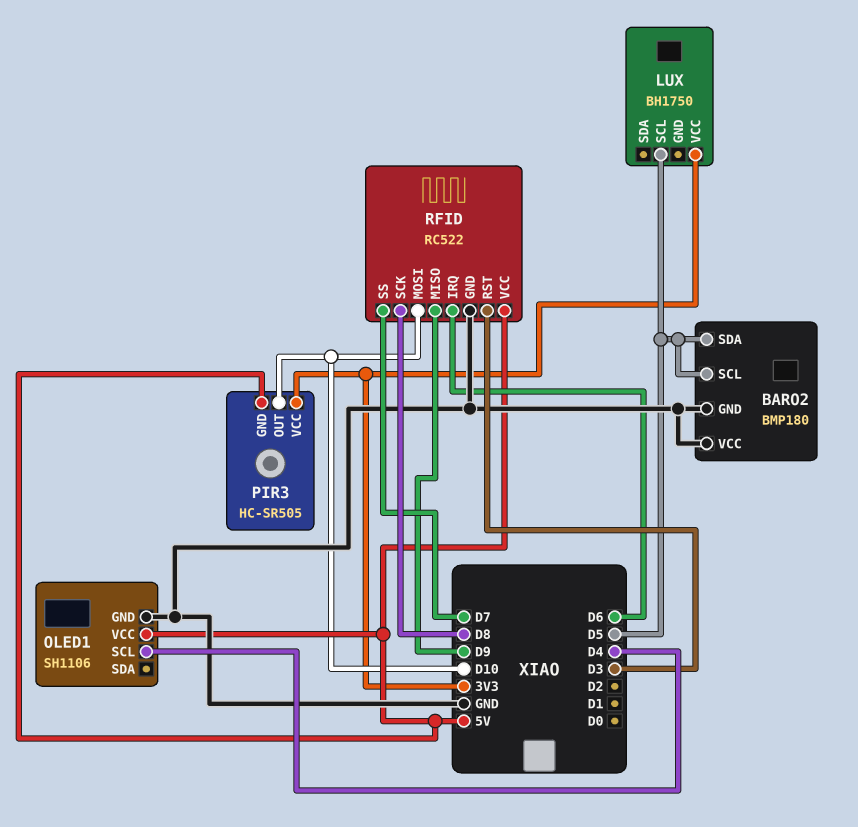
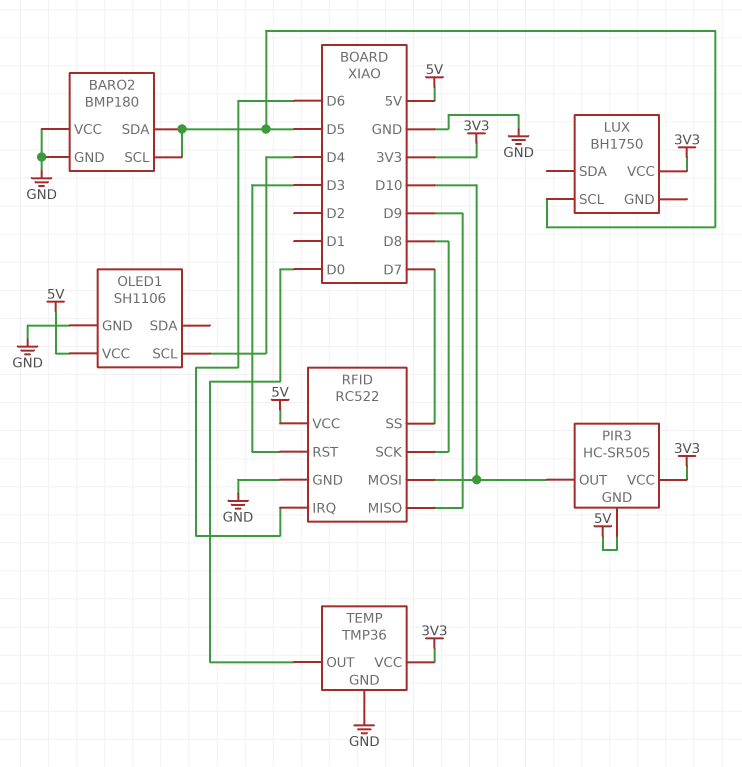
TEMP: none -> TMP36
TEMP pin GND: none -> GND
TEMP pin OUT: none -> D0
TEMP pin VCC: none -> 3V3

